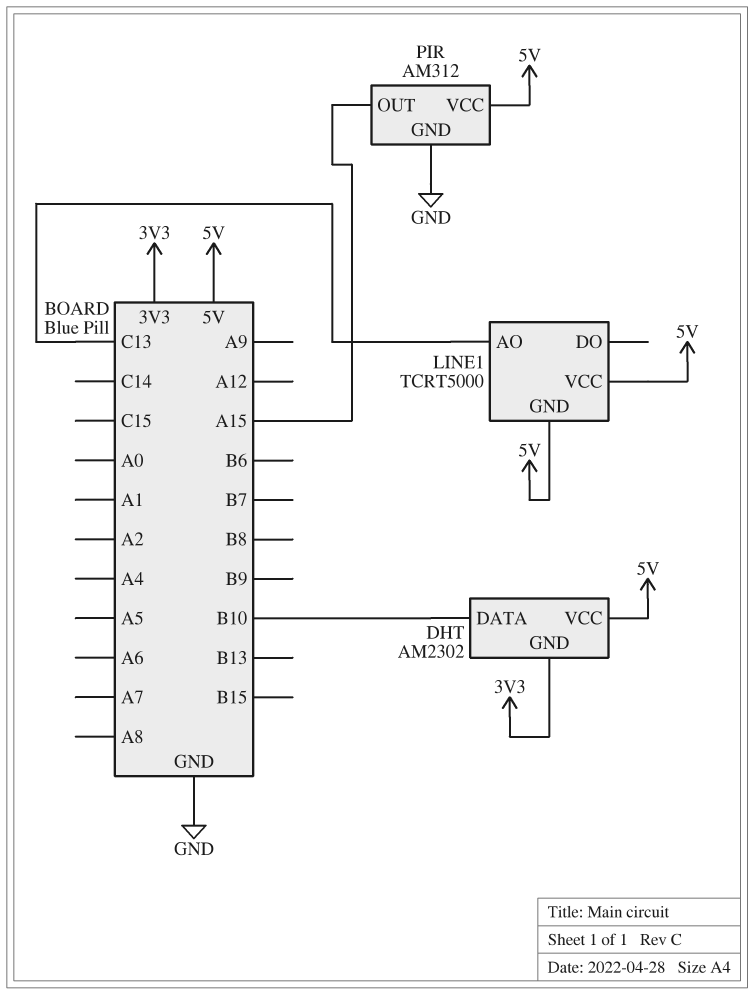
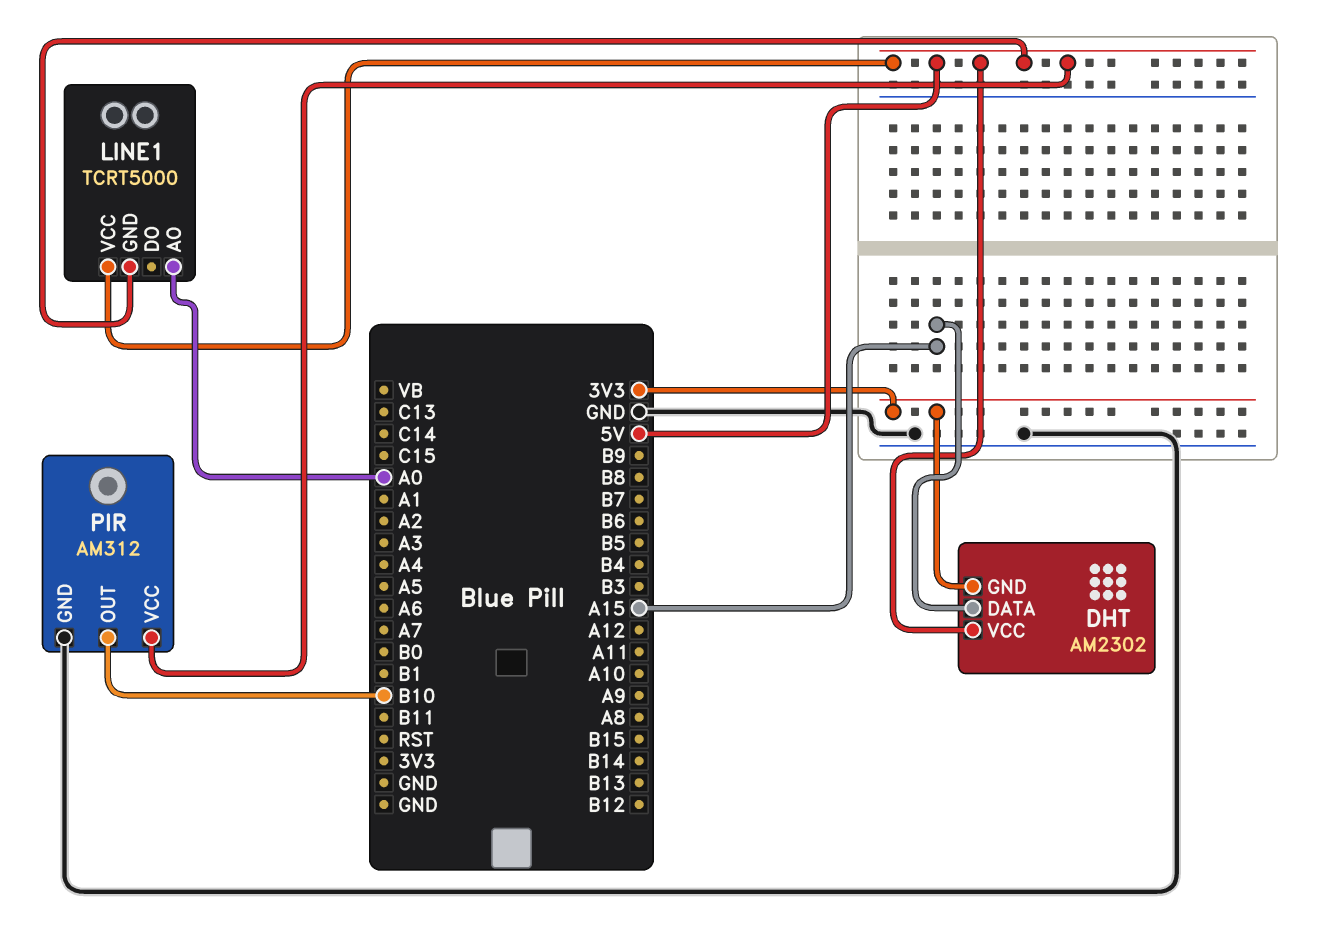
DHT pin DATA: B10 -> A15
LINE1 pin AO: C13 -> A0
PIR pin OUT: A15 -> B10

